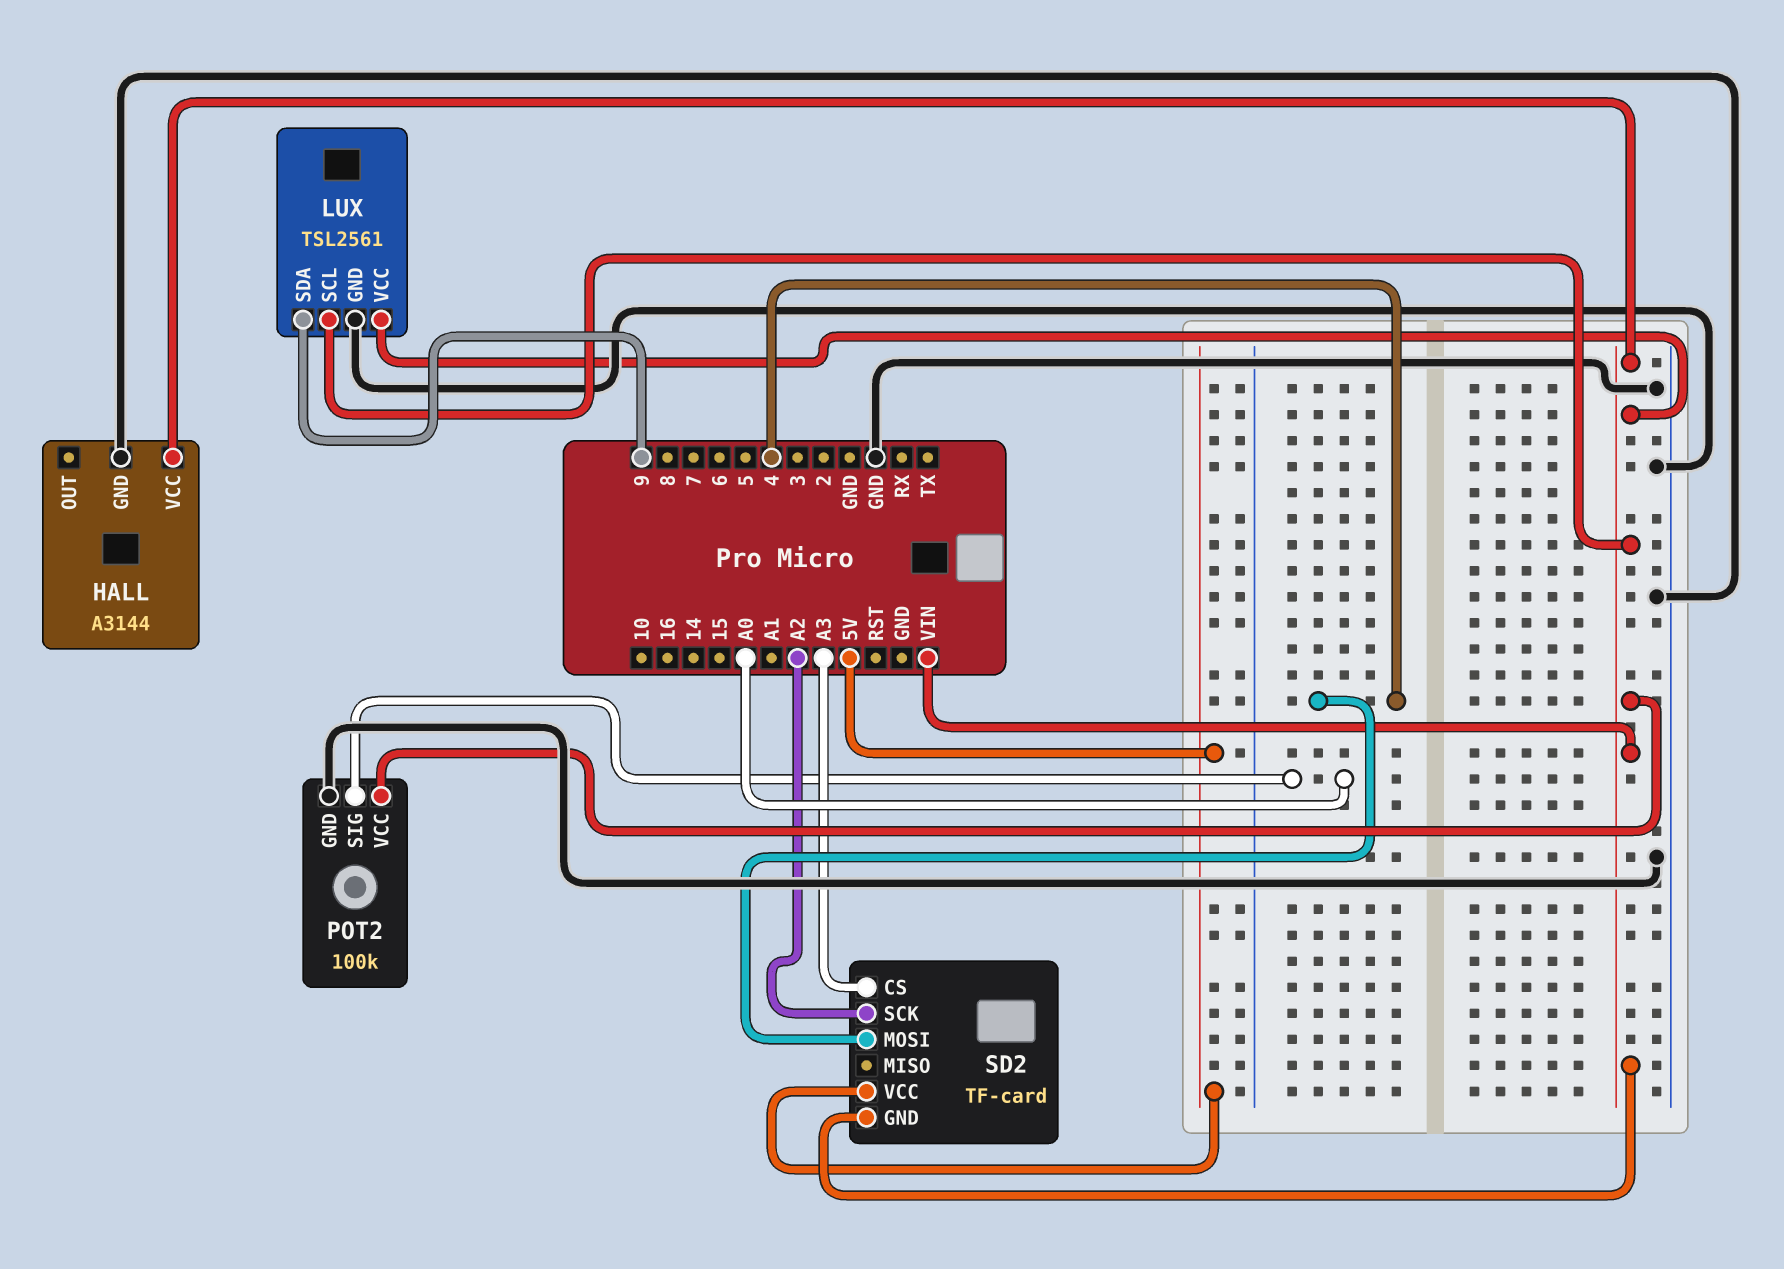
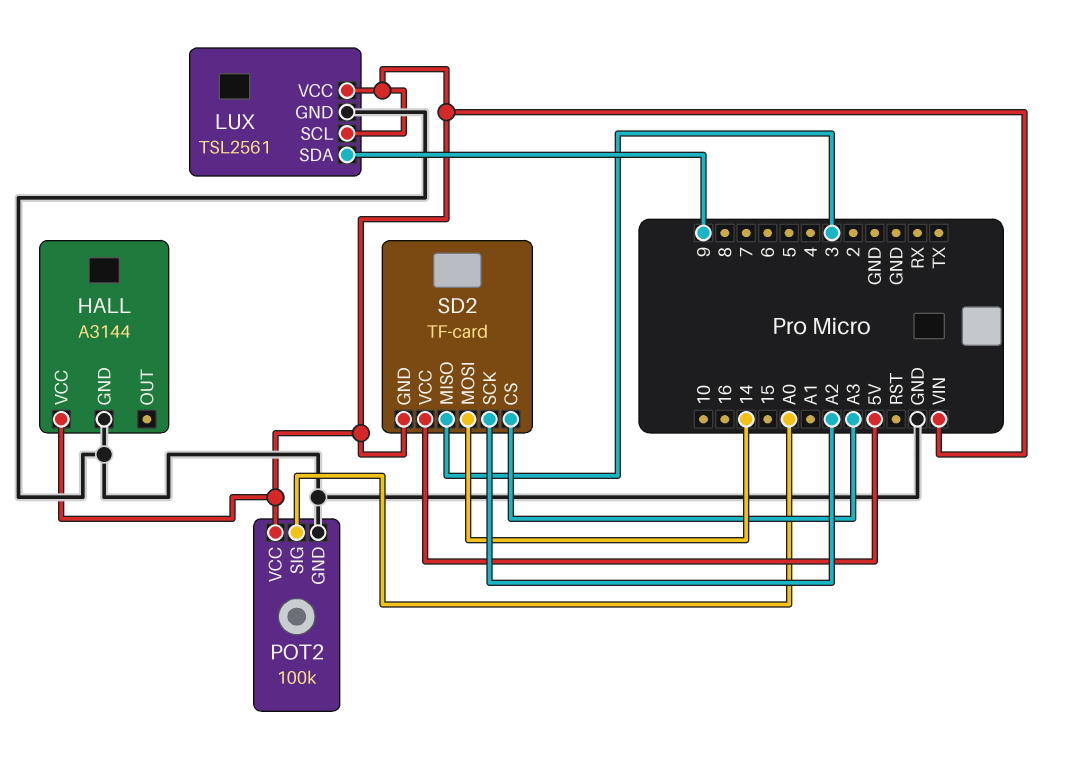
SD2 pin MISO: none -> 3
SD2 pin MOSI: 4 -> 14

